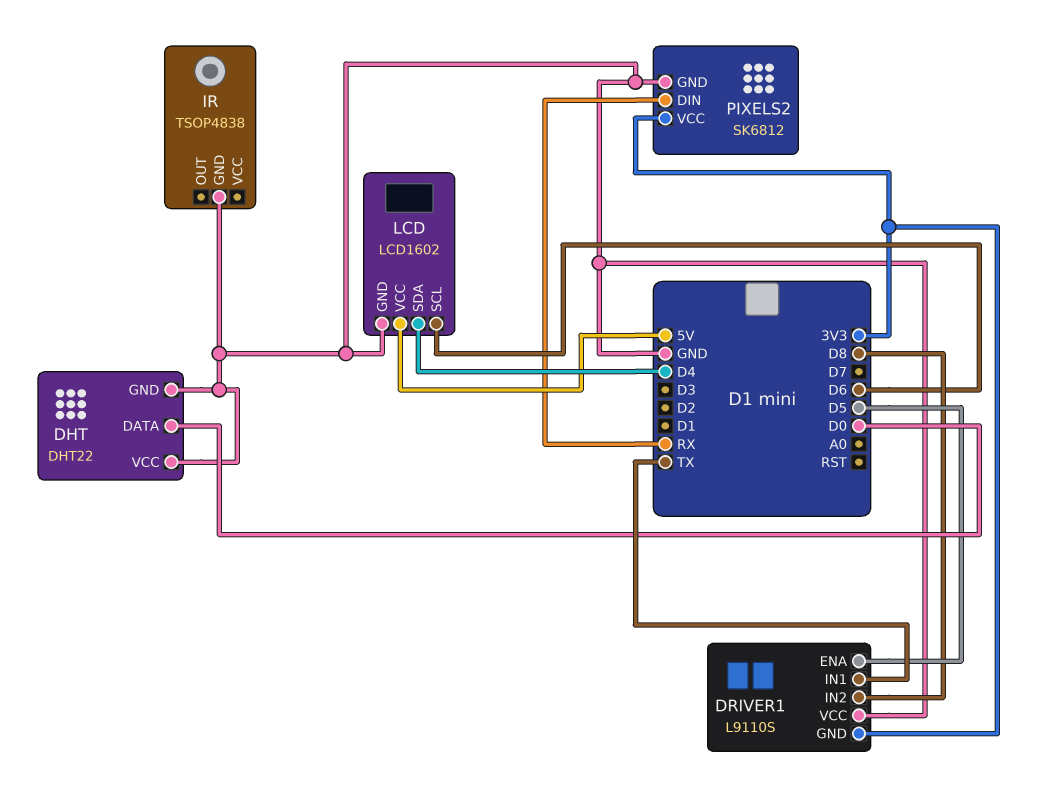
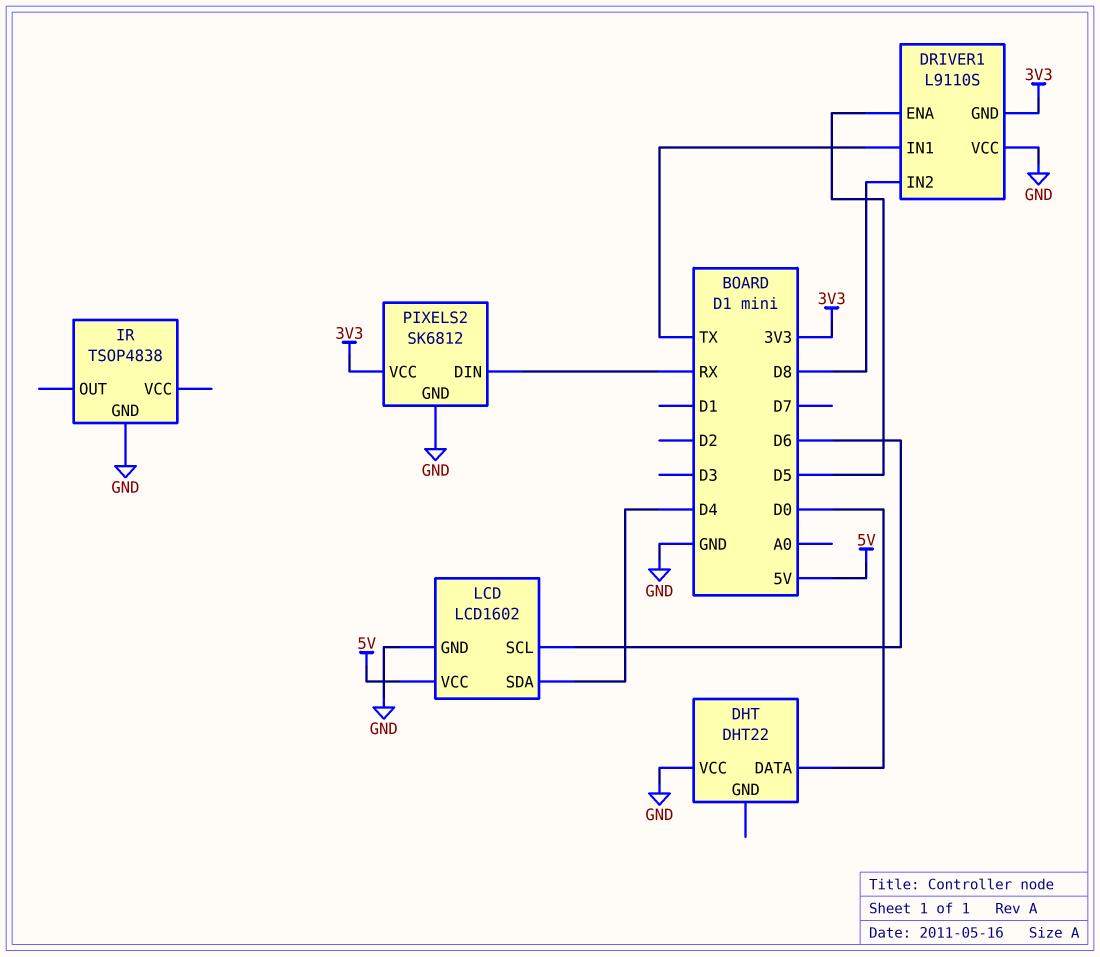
DHT pin GND: GND -> none

